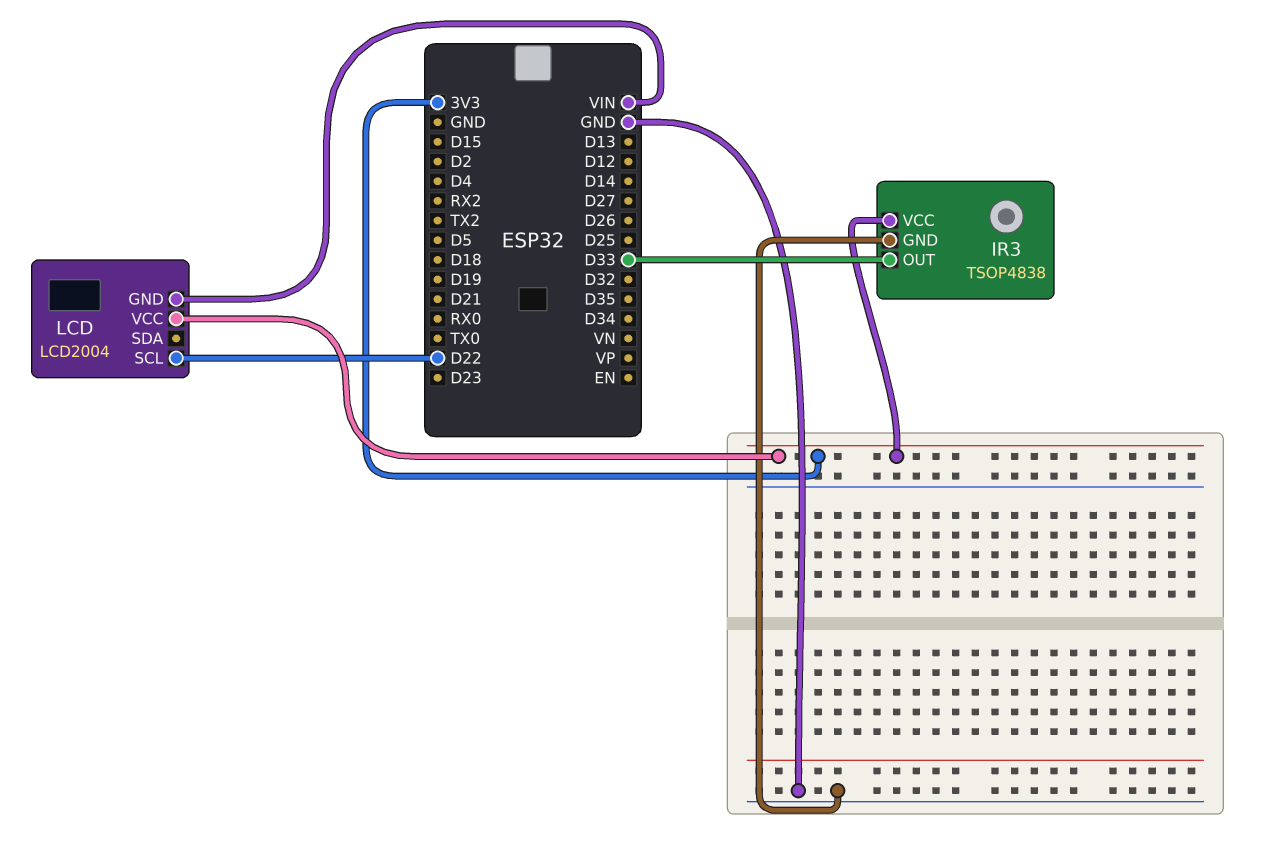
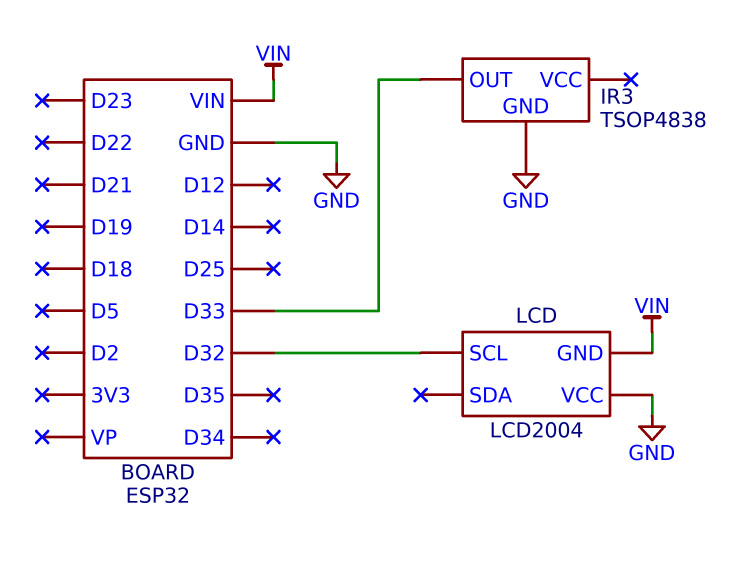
IR3 pin VCC: 3V3 -> none
LCD pin SCL: D22 -> D32
LCD pin VCC: 3V3 -> GND

